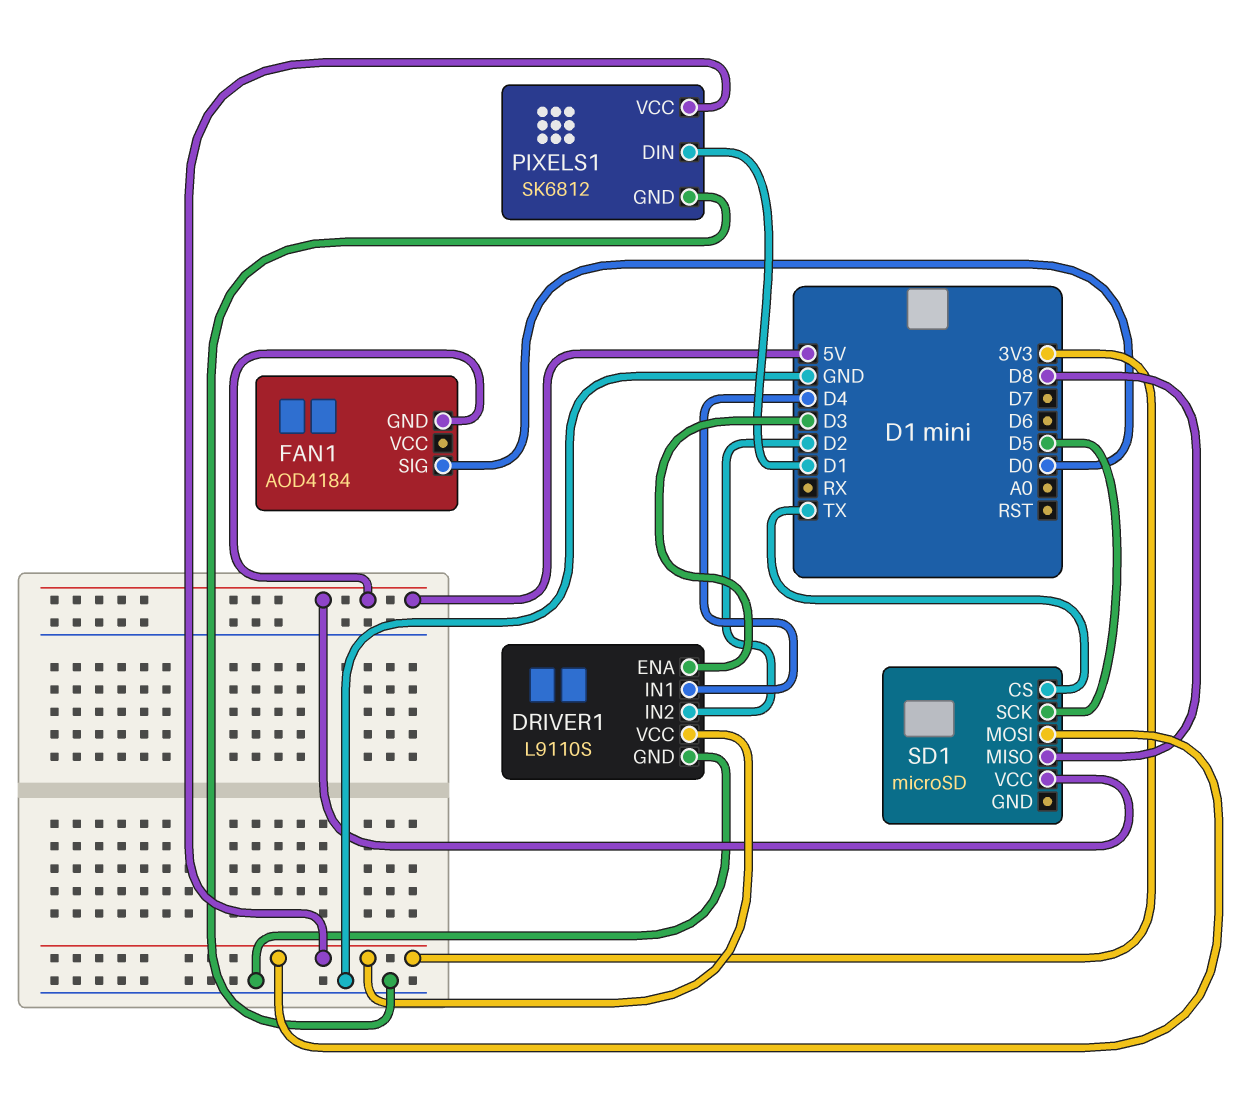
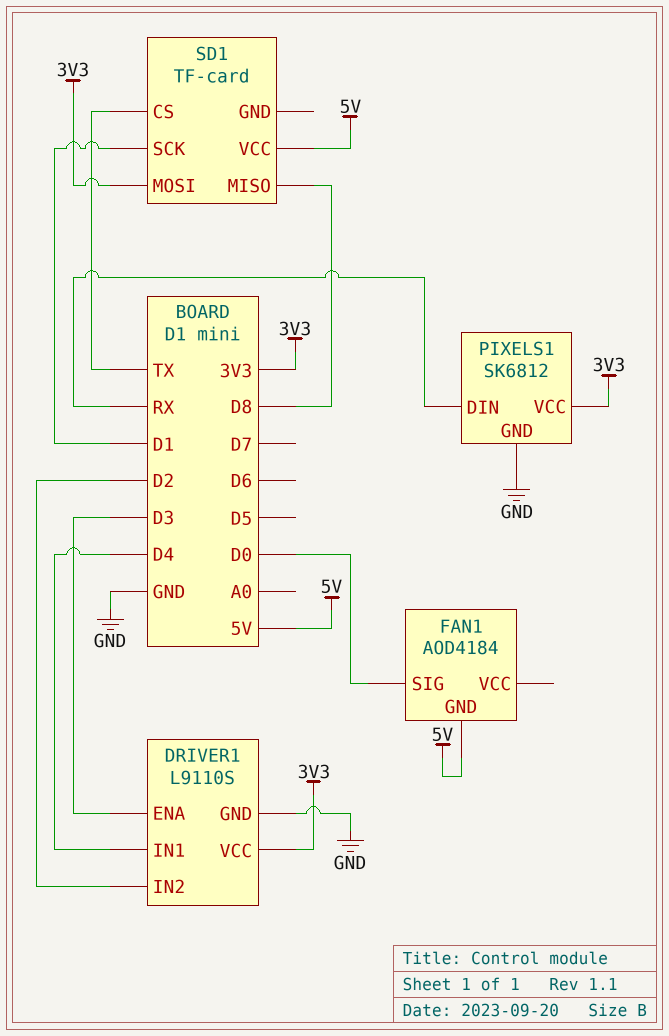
PIXELS1 pin DIN: D1 -> RX
SD1: microSD -> TF-card
SD1 pin SCK: D5 -> D1

